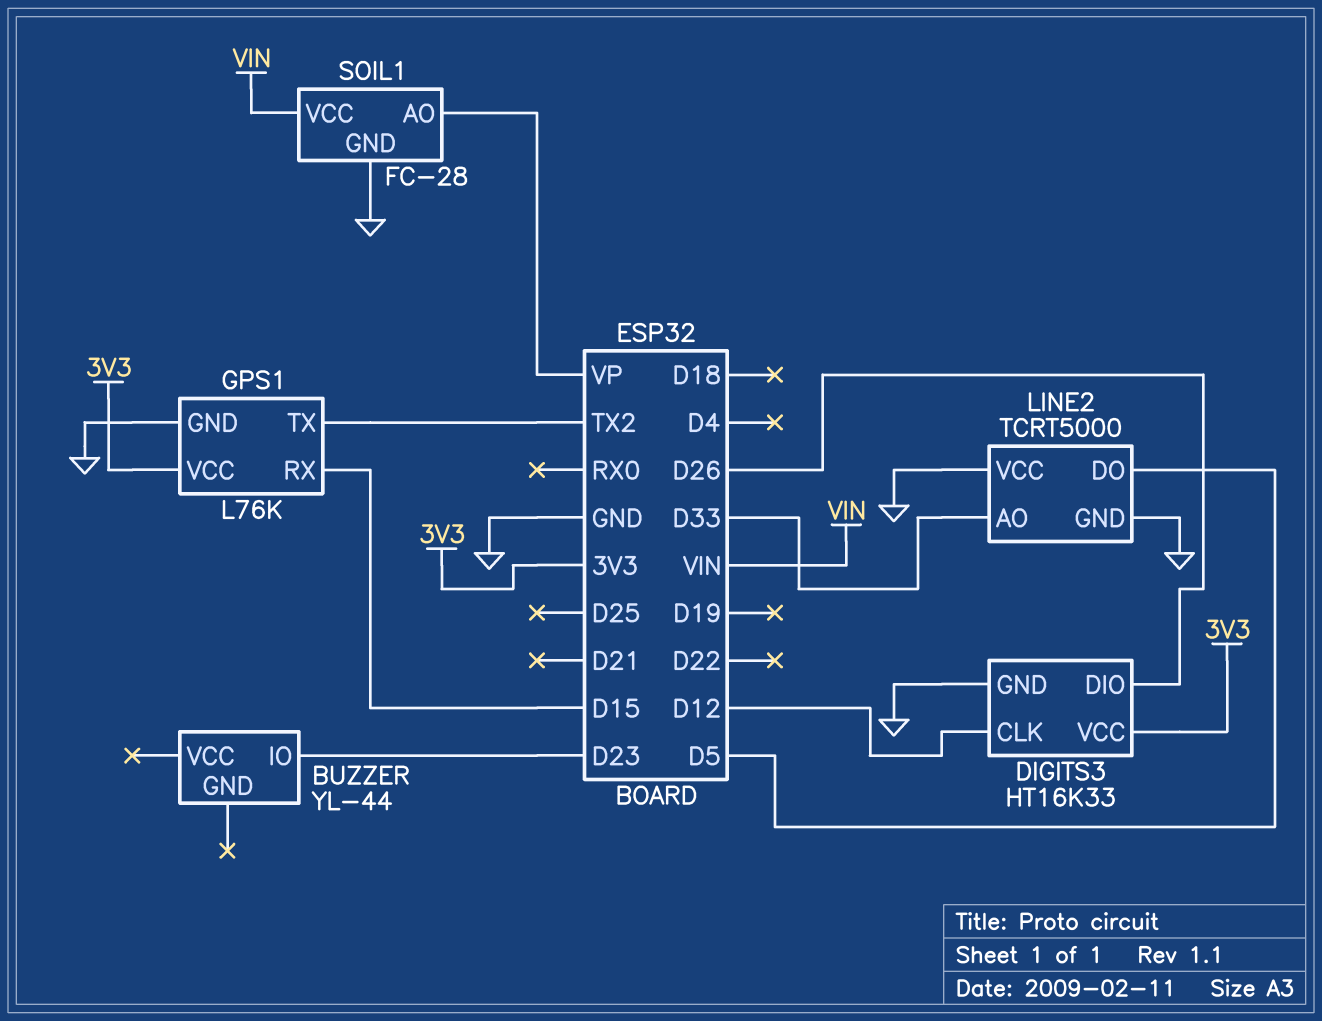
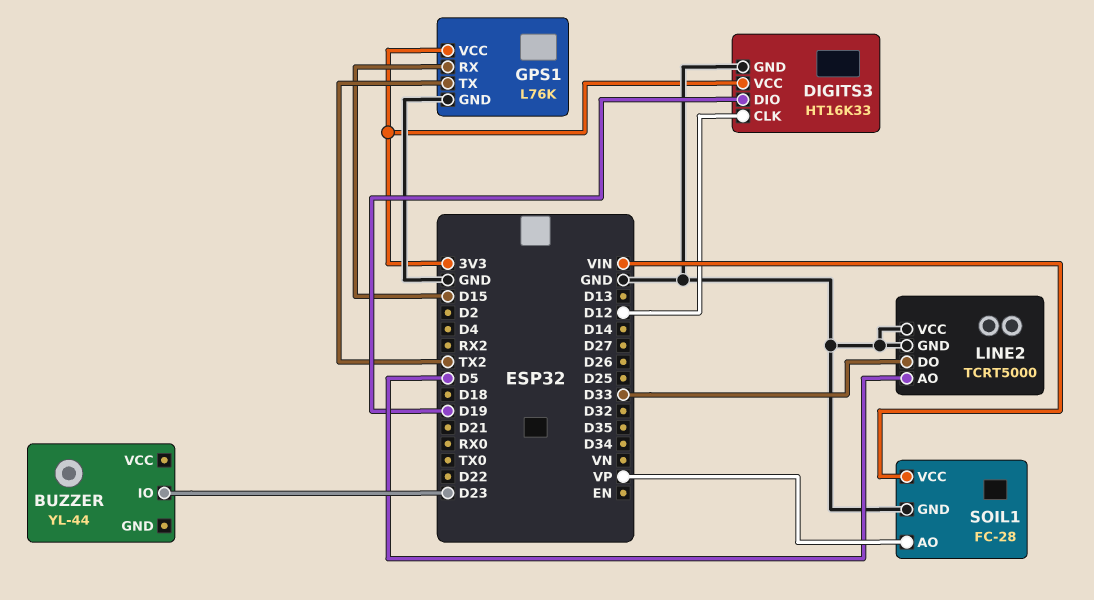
DIGITS3 pin DIO: D26 -> D19
LINE2 pin AO: D33 -> D5
LINE2 pin DO: D5 -> D33

